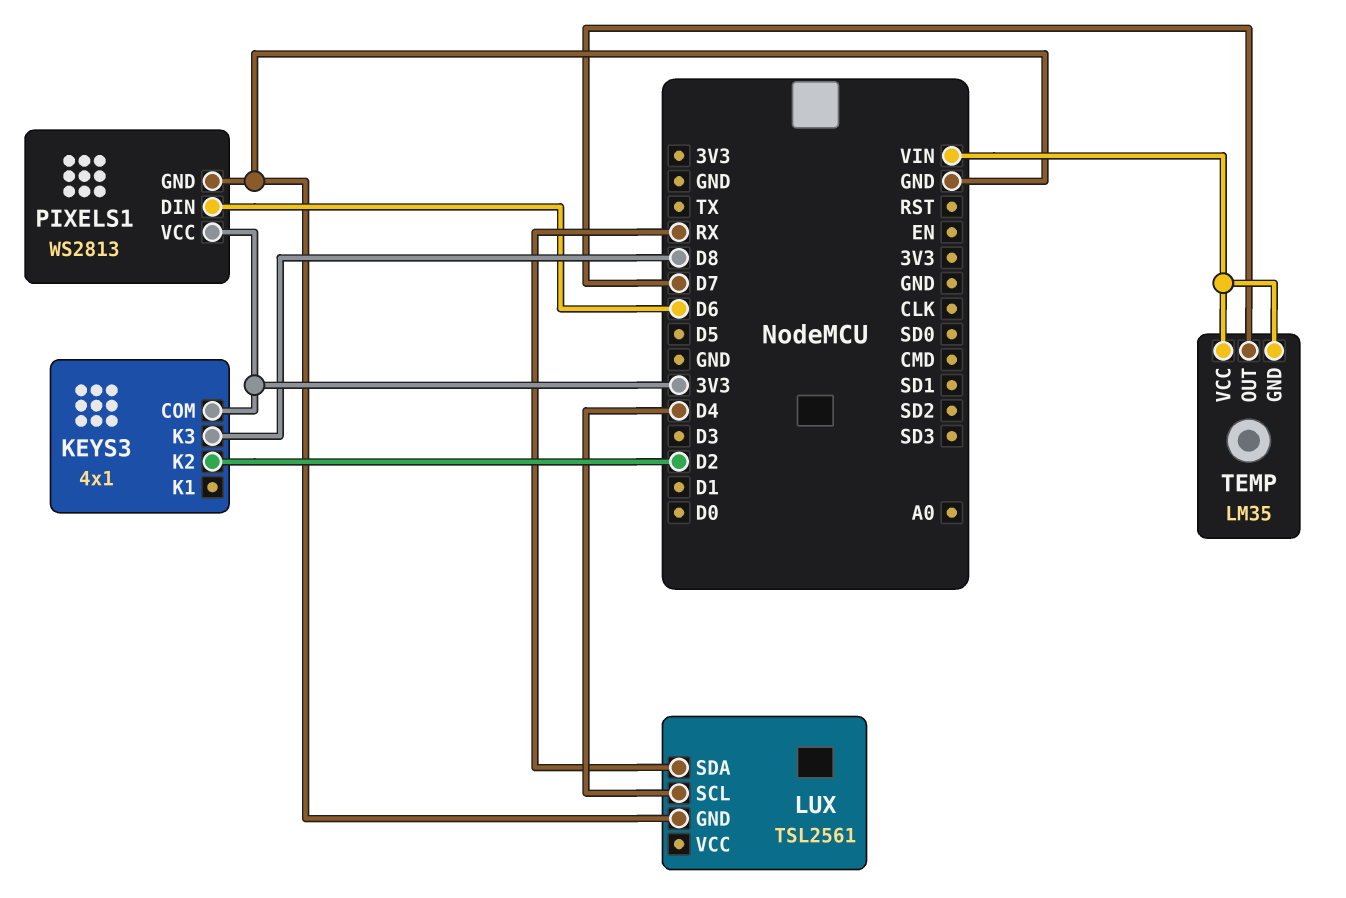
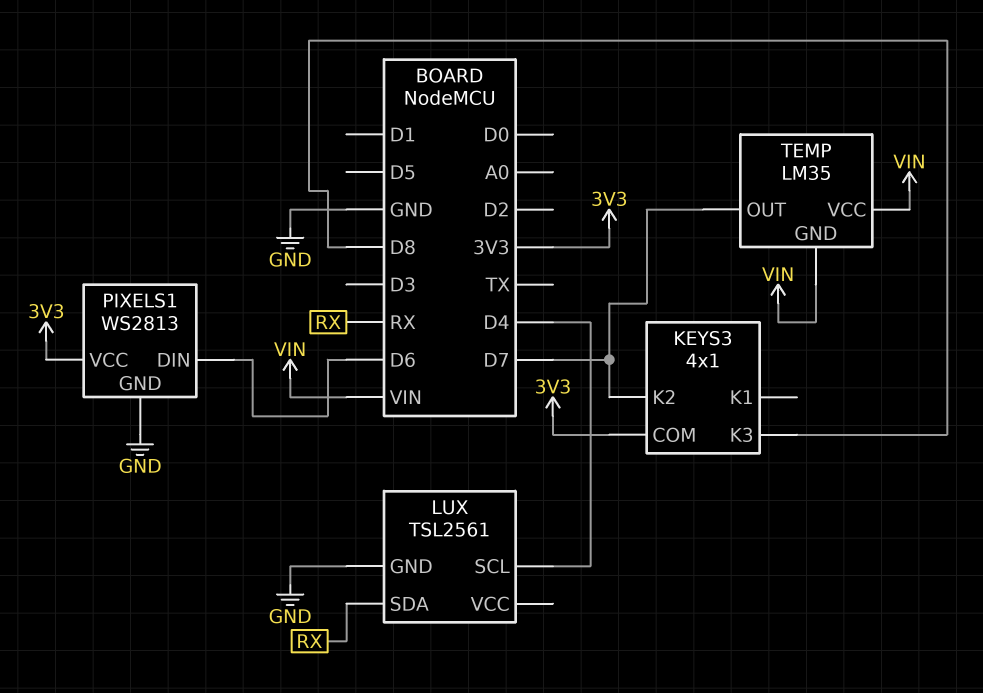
KEYS3 pin K2: D2 -> D7

